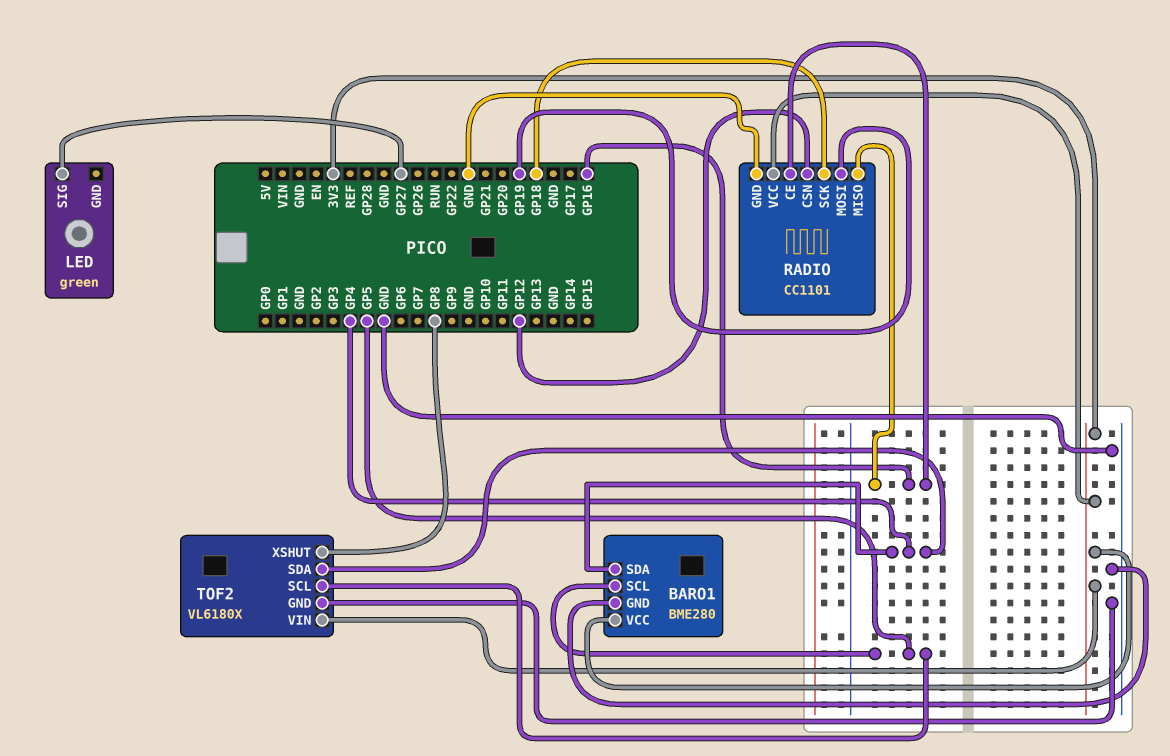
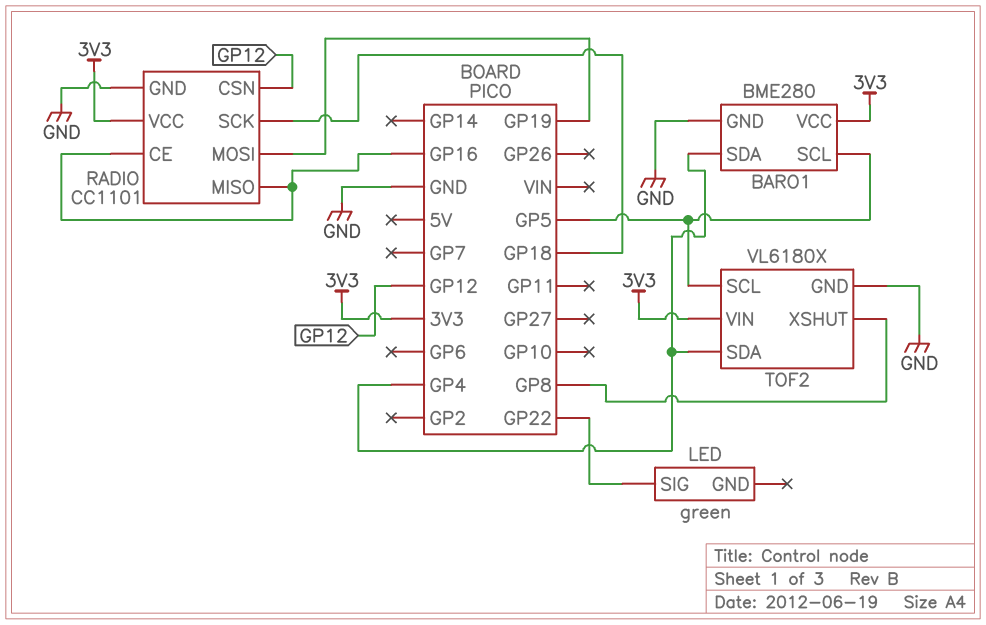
LED pin SIG: GP27 -> GP22

